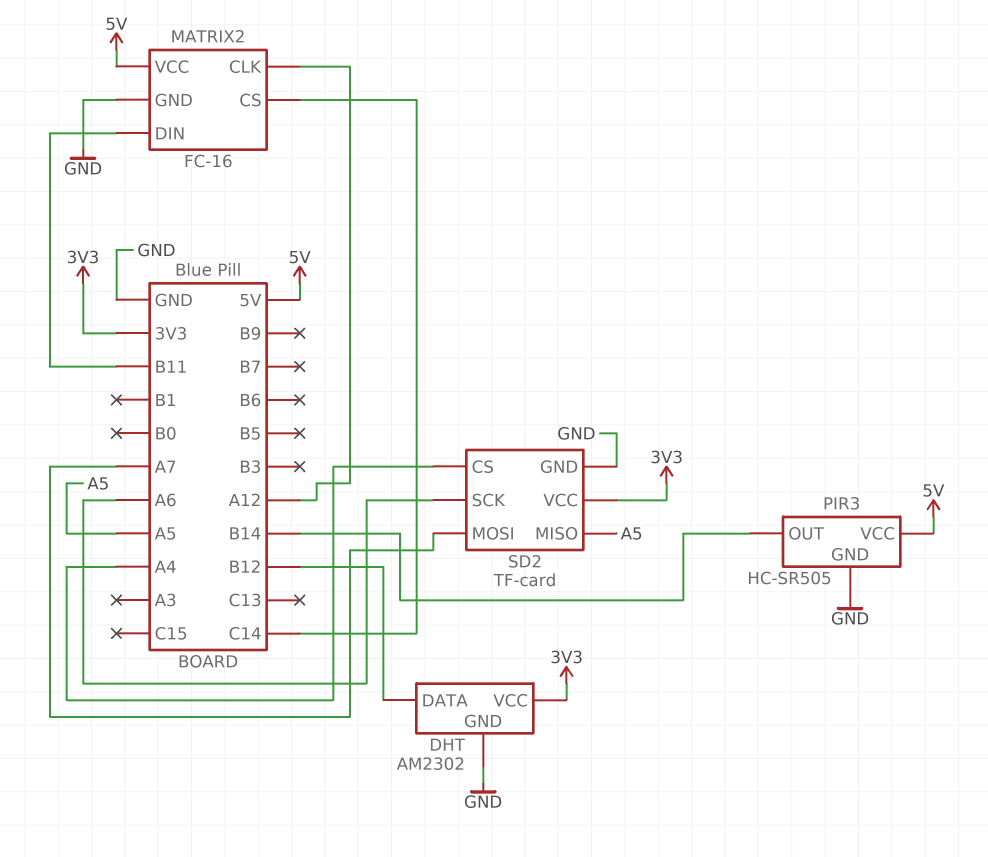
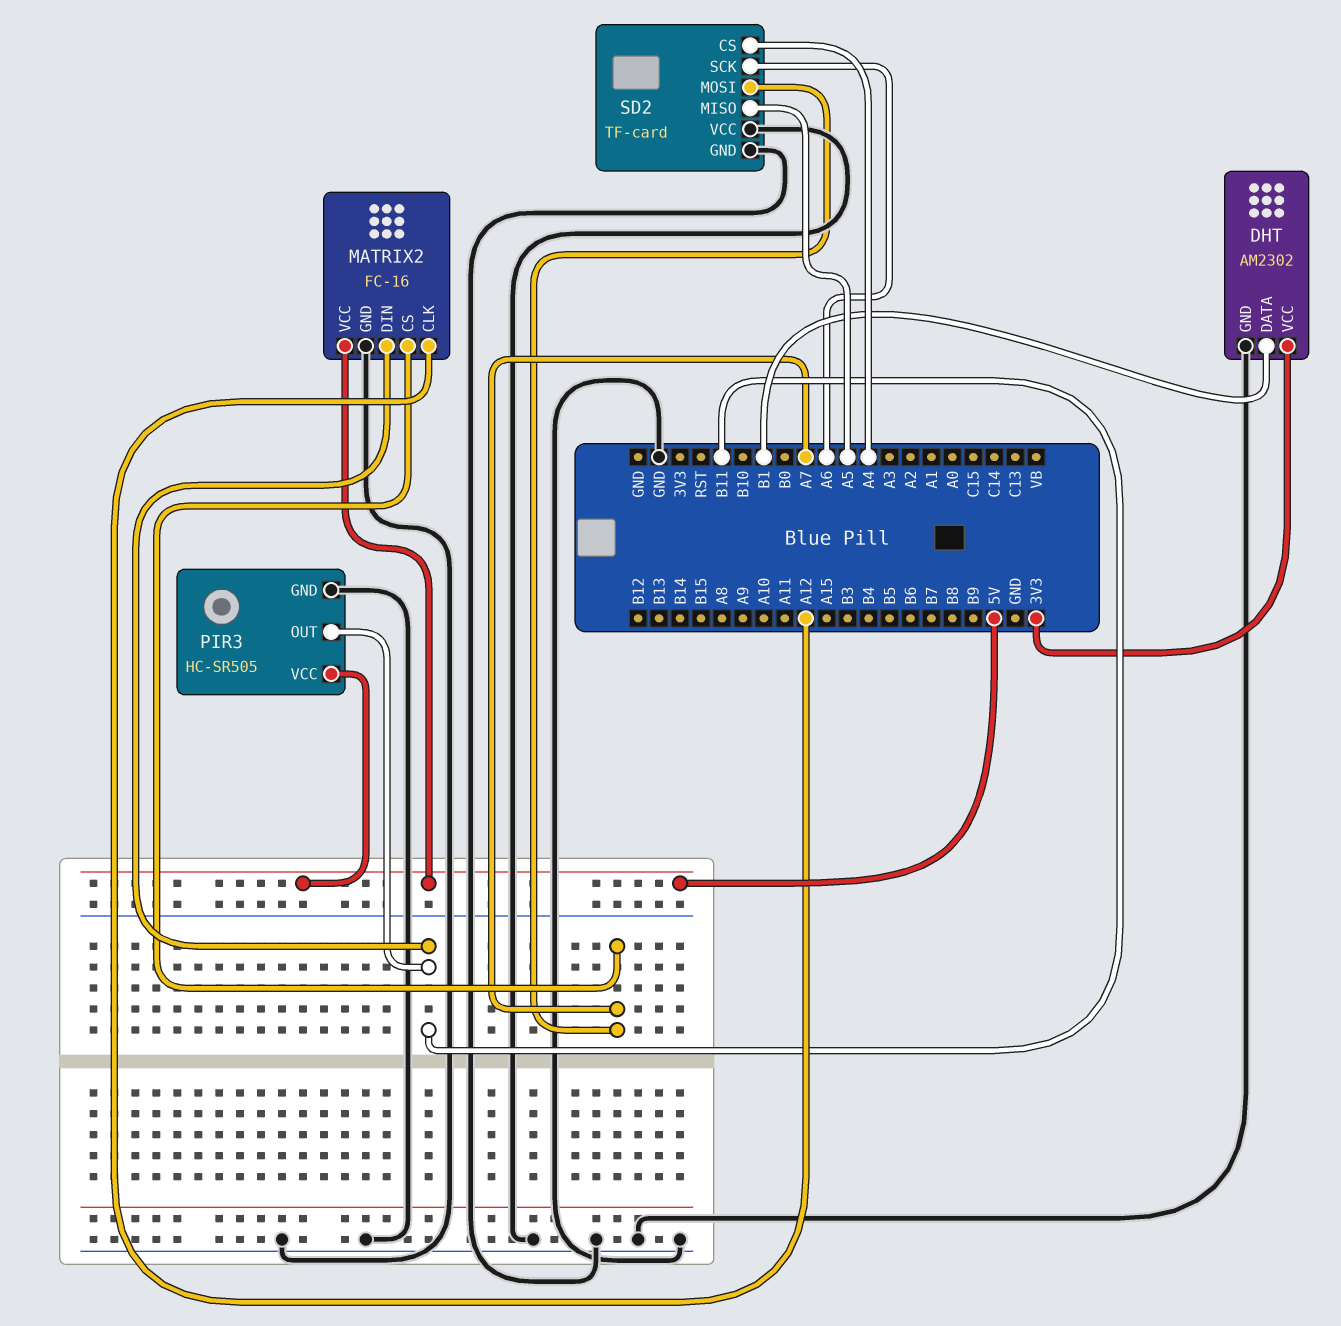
DHT pin DATA: B12 -> B1
MATRIX2 pin CS: C14 -> A7
PIR3 pin OUT: B14 -> B11
SD2 pin VCC: 3V3 -> GND

